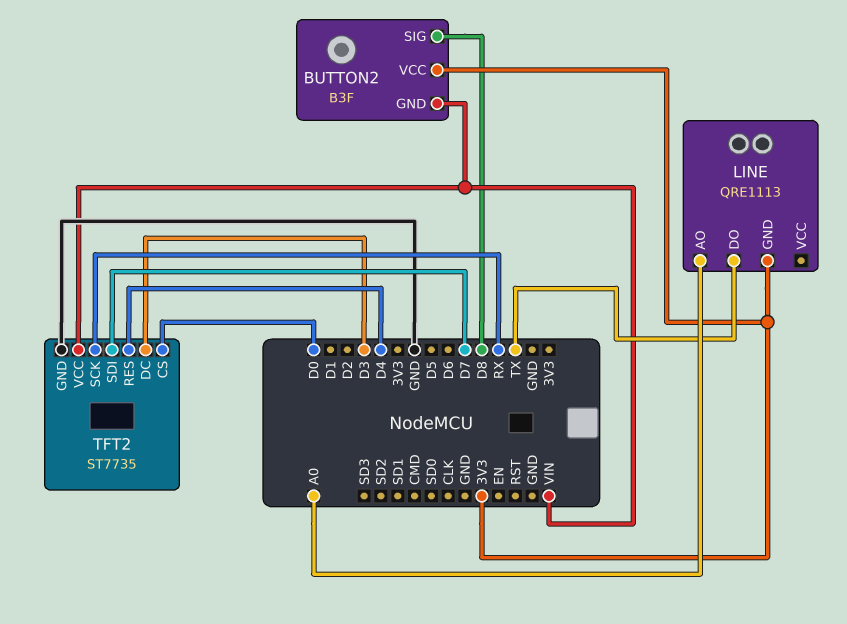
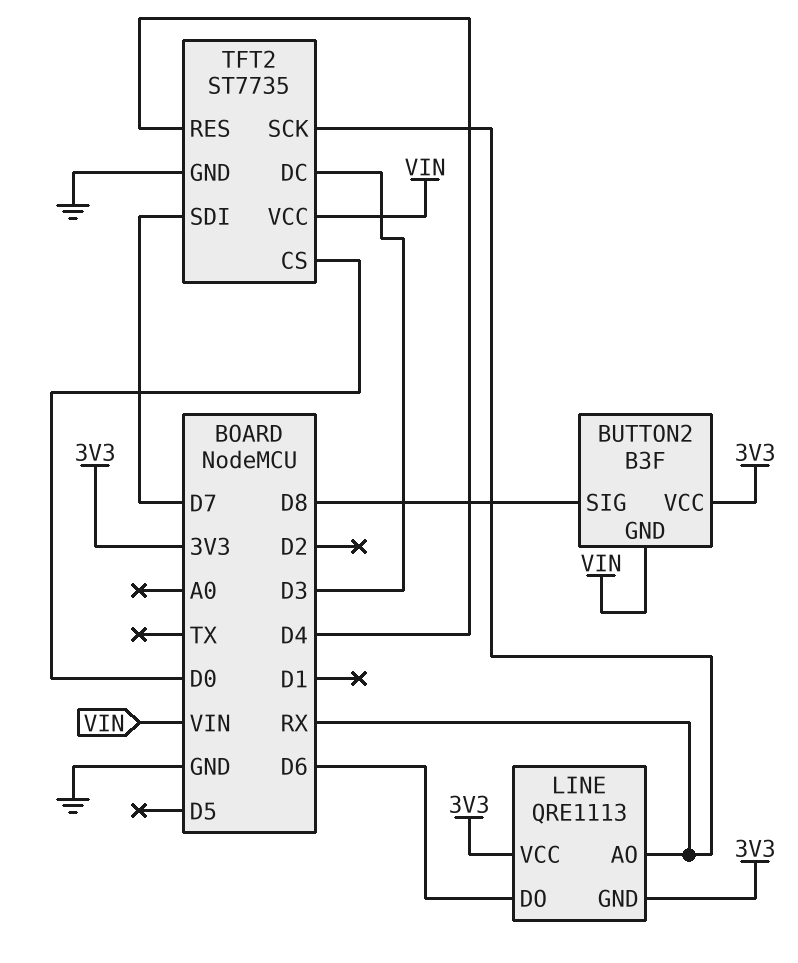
LINE pin AO: A0 -> RX
LINE pin DO: TX -> D6
LINE pin VCC: none -> 3V3

